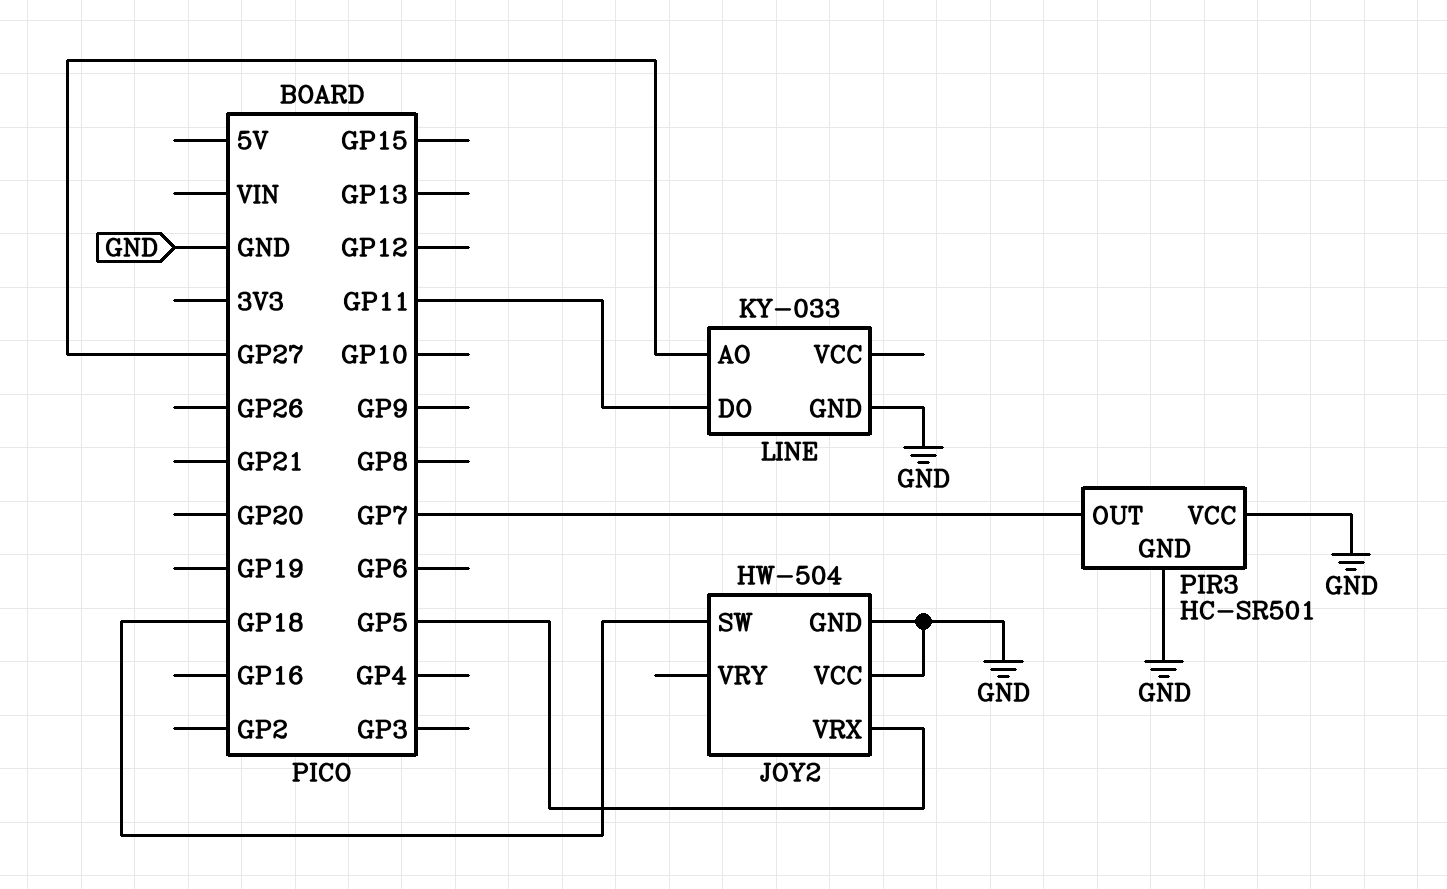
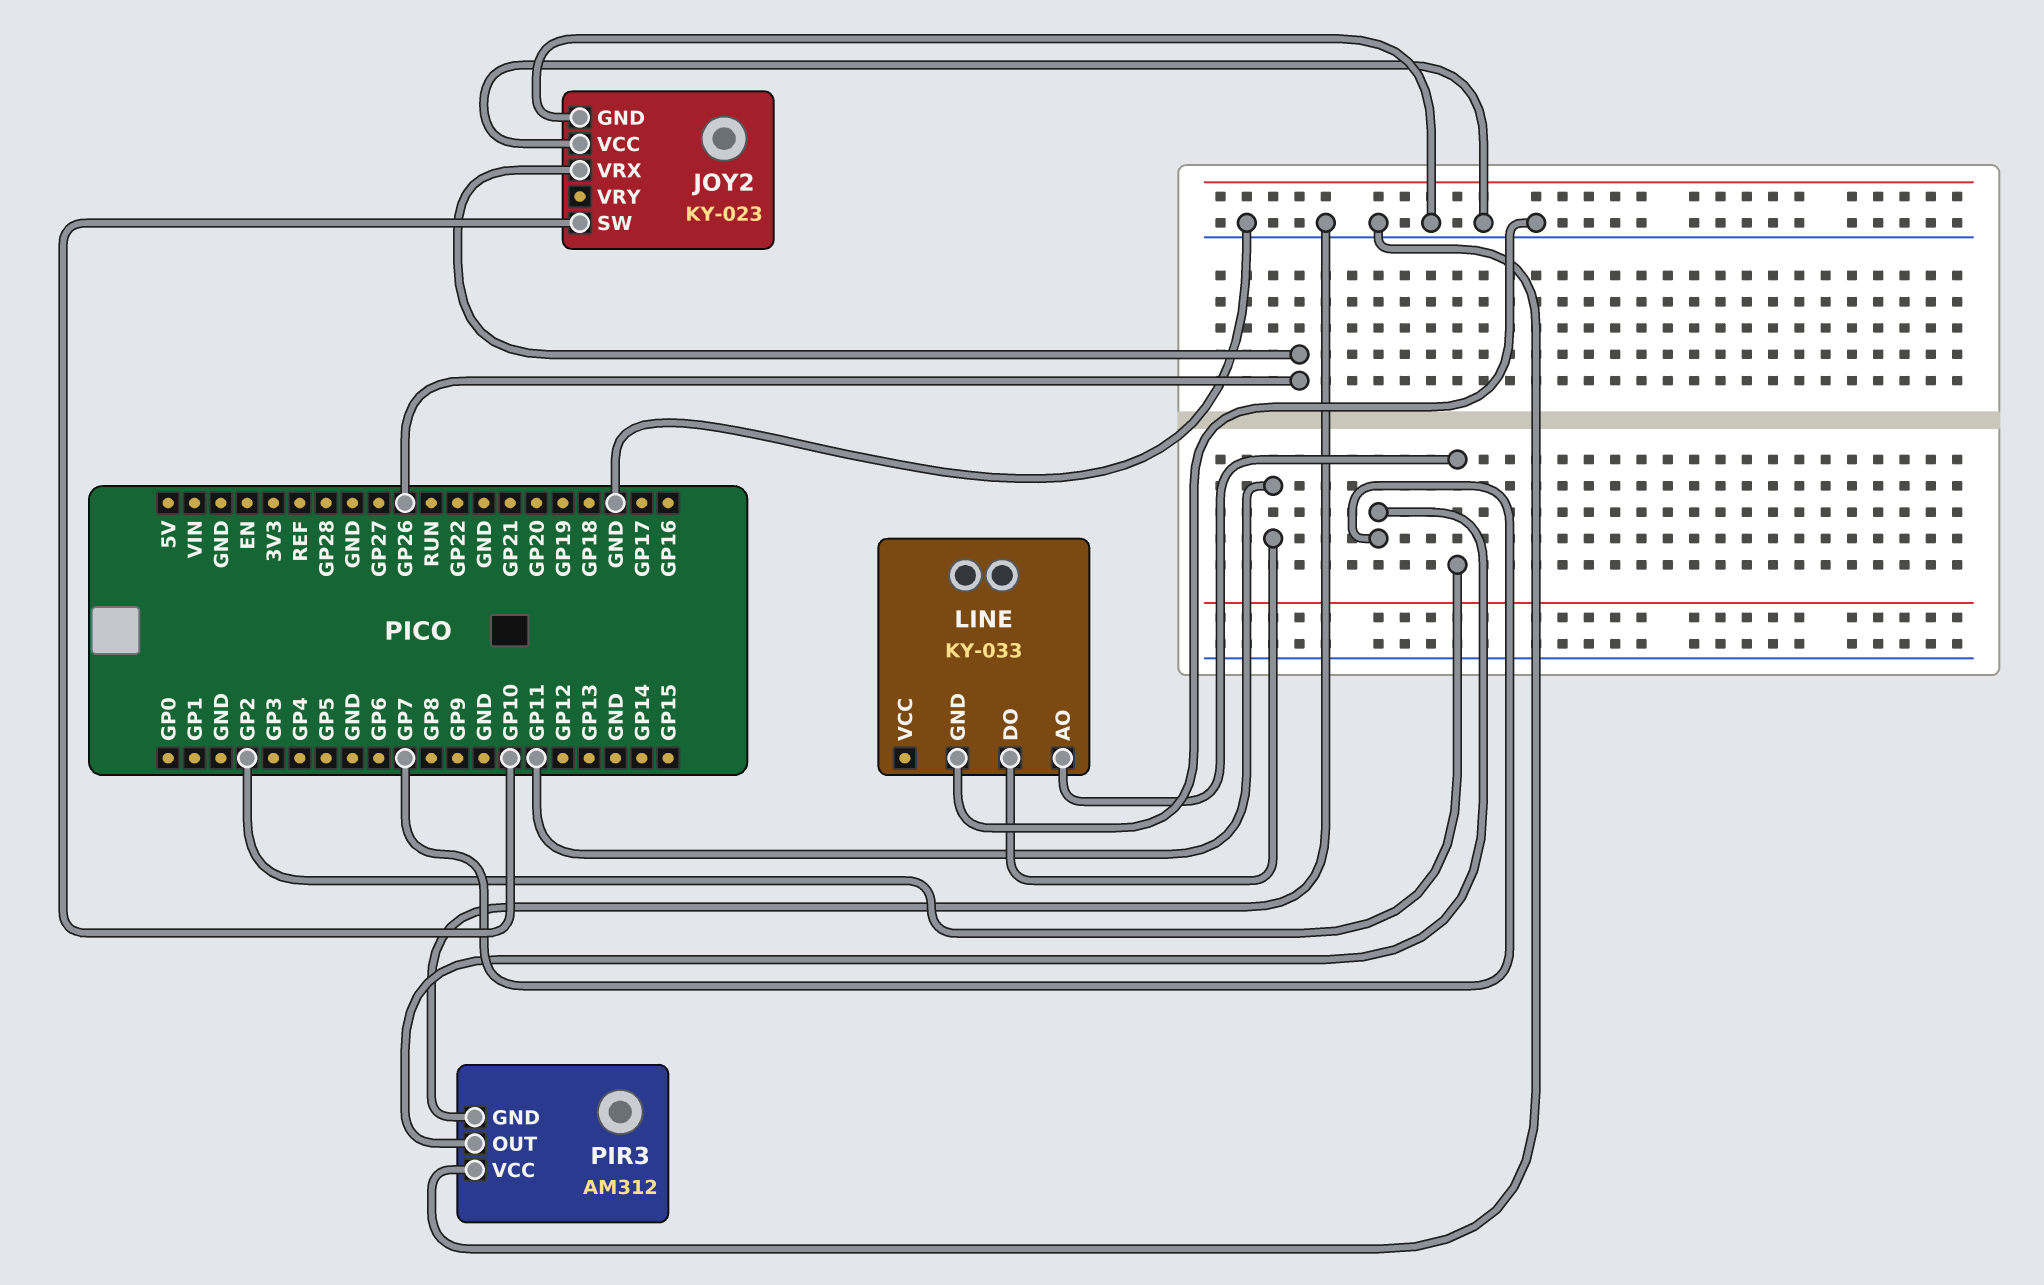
JOY2: HW-504 -> KY-023
JOY2 pin SW: GP18 -> GP10
JOY2 pin VRX: GP5 -> GP26
LINE pin AO: GP27 -> GP2
PIR3: HC-SR501 -> AM312

